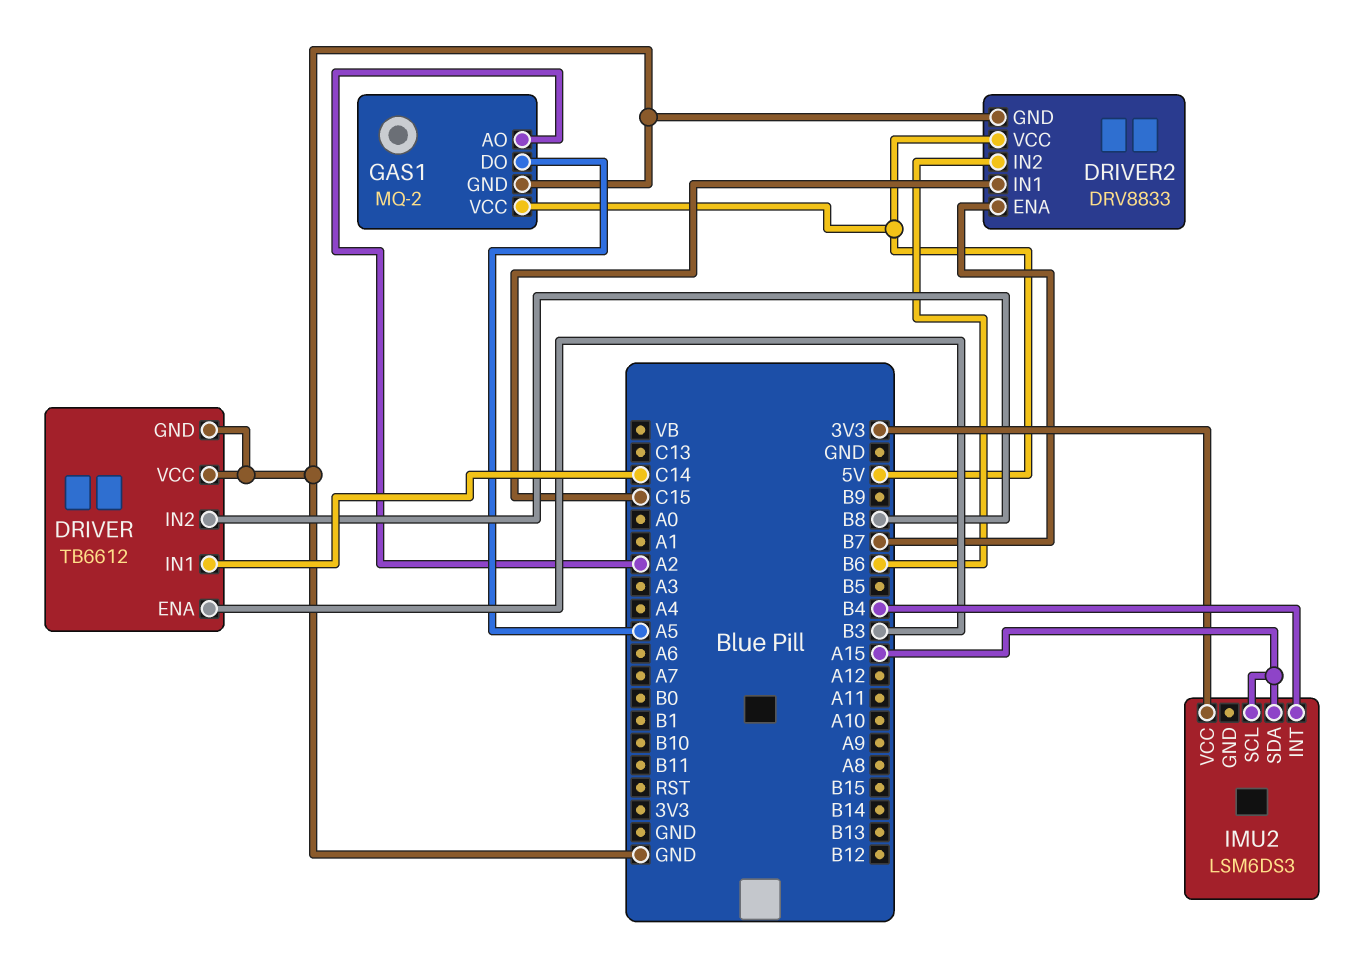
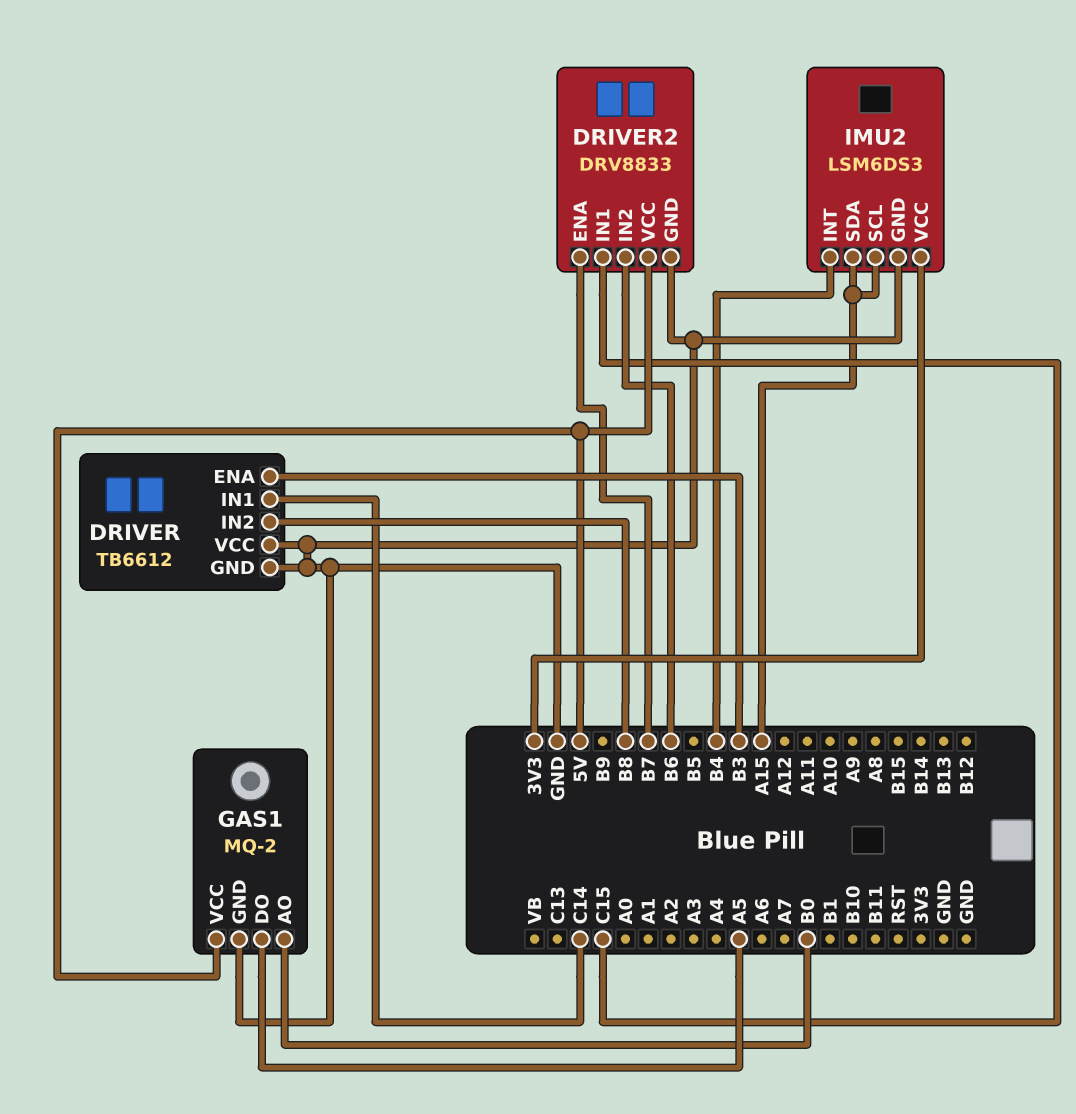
GAS1 pin AO: A2 -> B0
IMU2 pin GND: none -> GND

